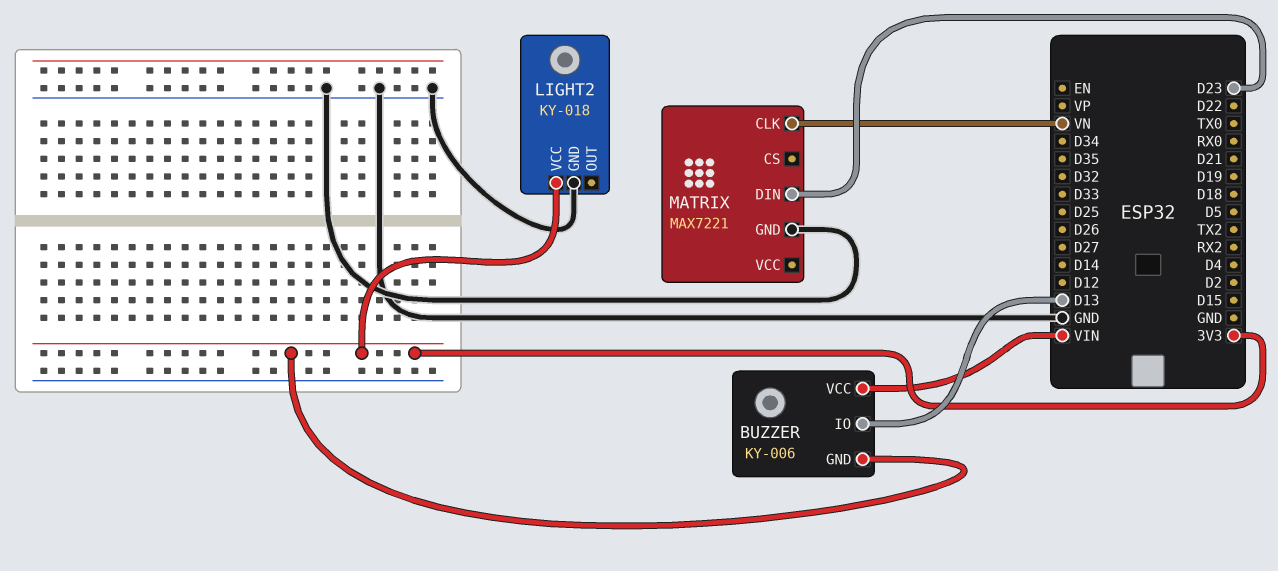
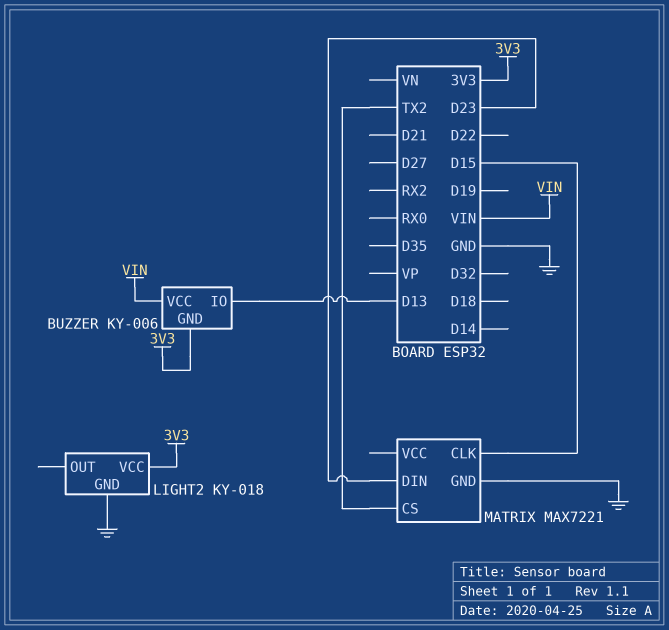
MATRIX pin CLK: VN -> D15
MATRIX pin CS: none -> TX2

